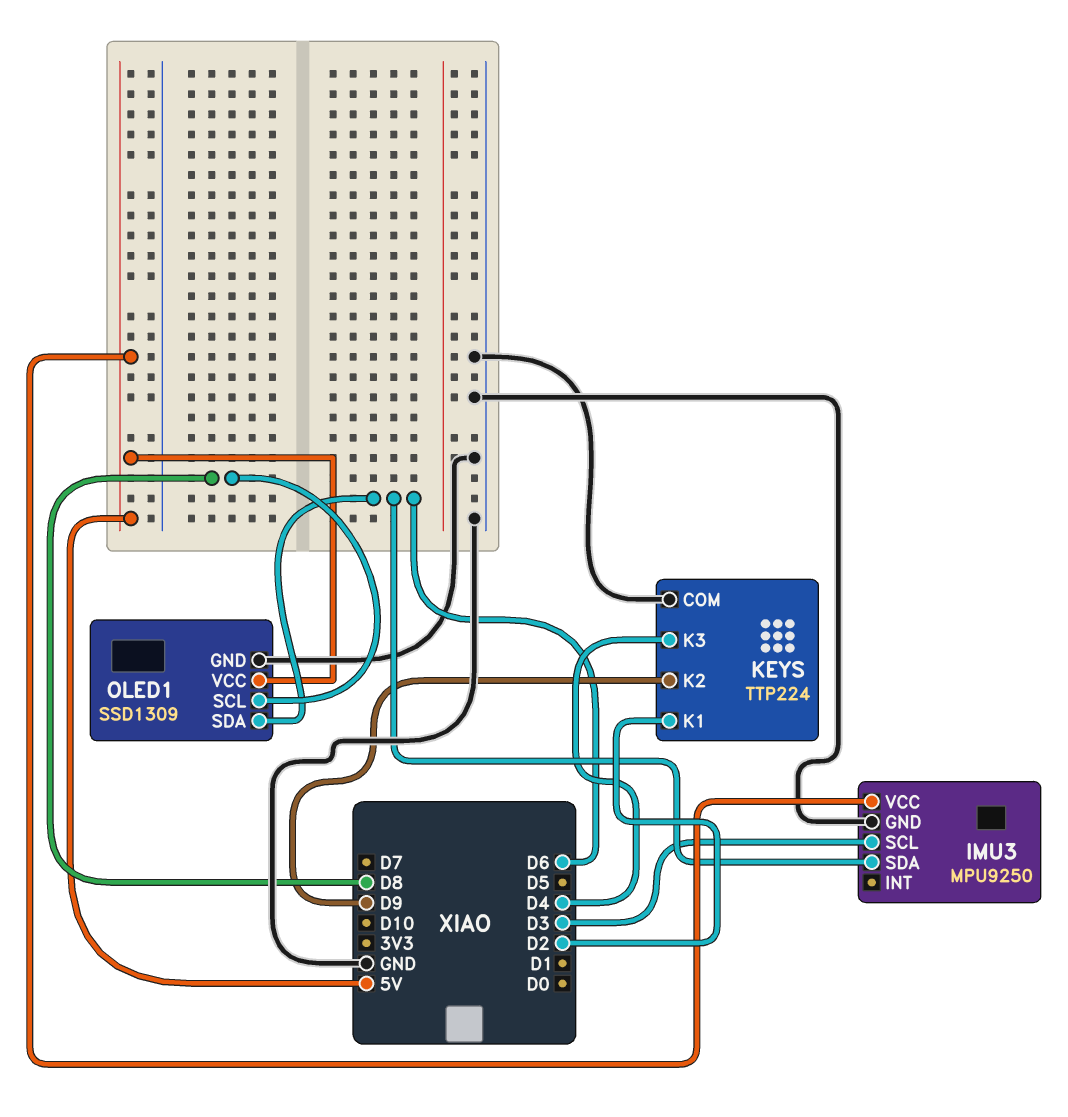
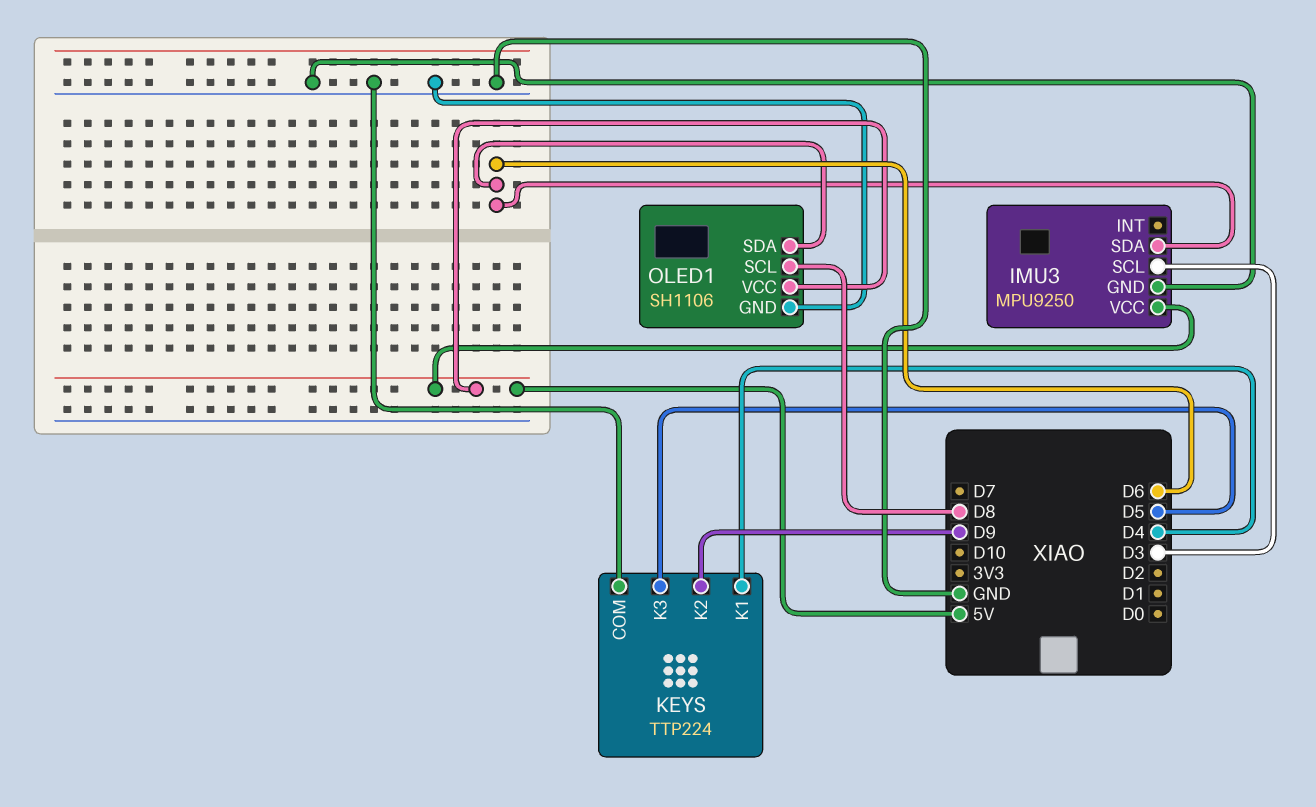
KEYS pin K1: D2 -> D4
KEYS pin K3: D4 -> D5
OLED1: SSD1309 -> SH1106

